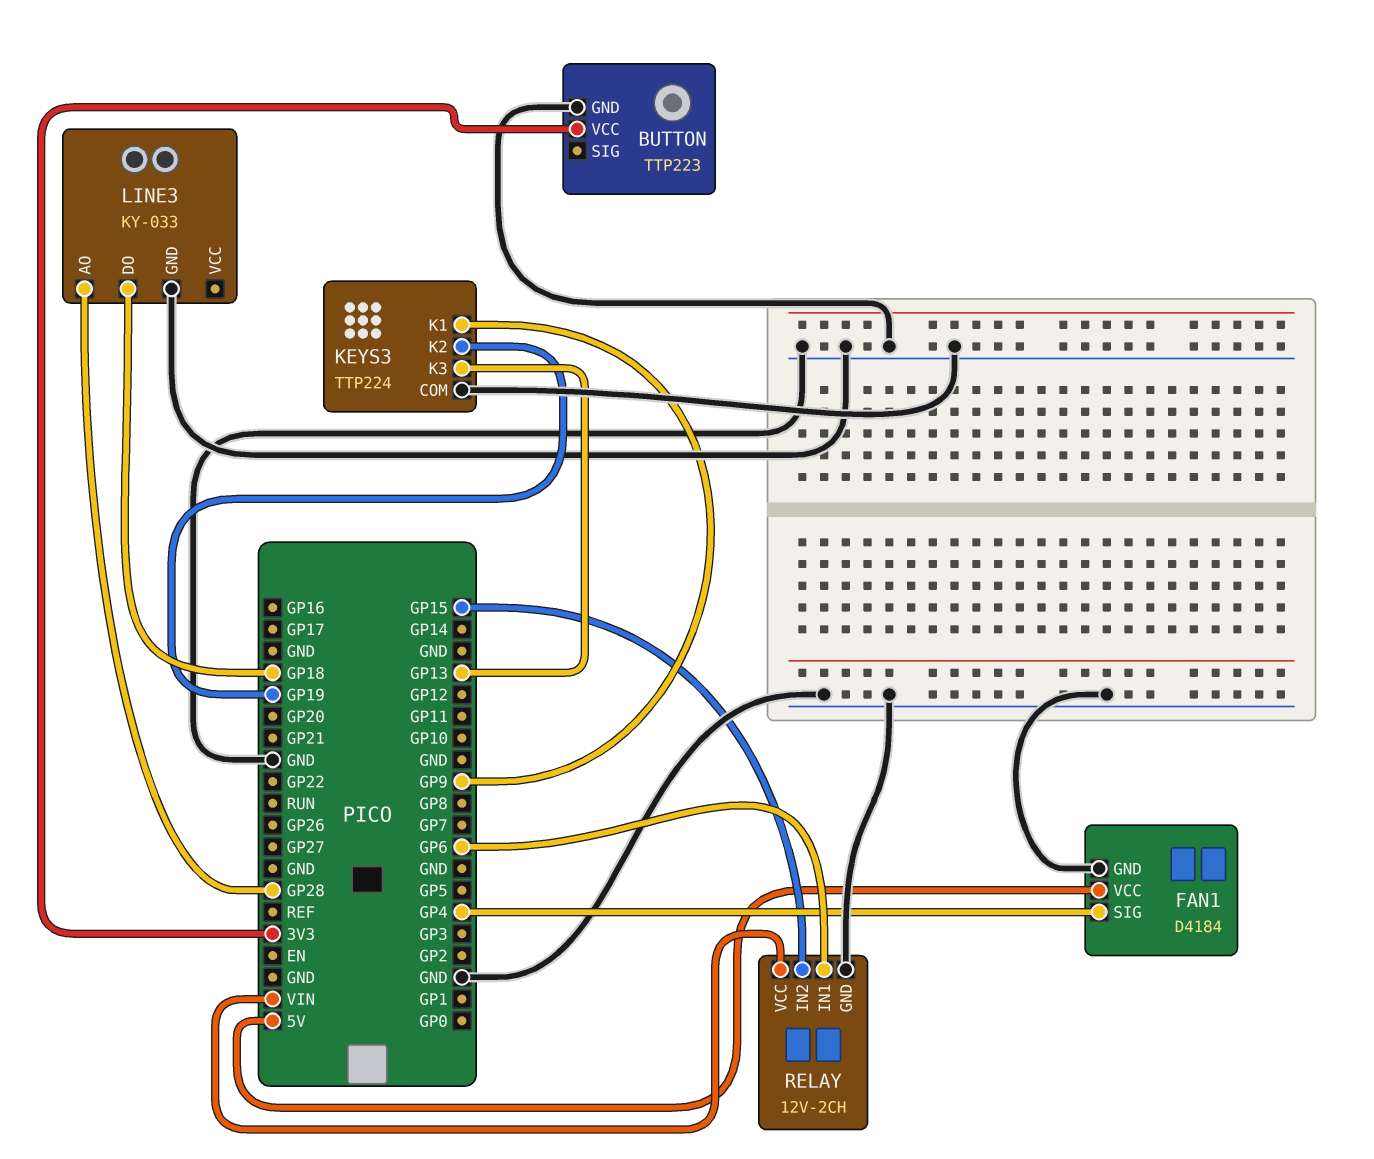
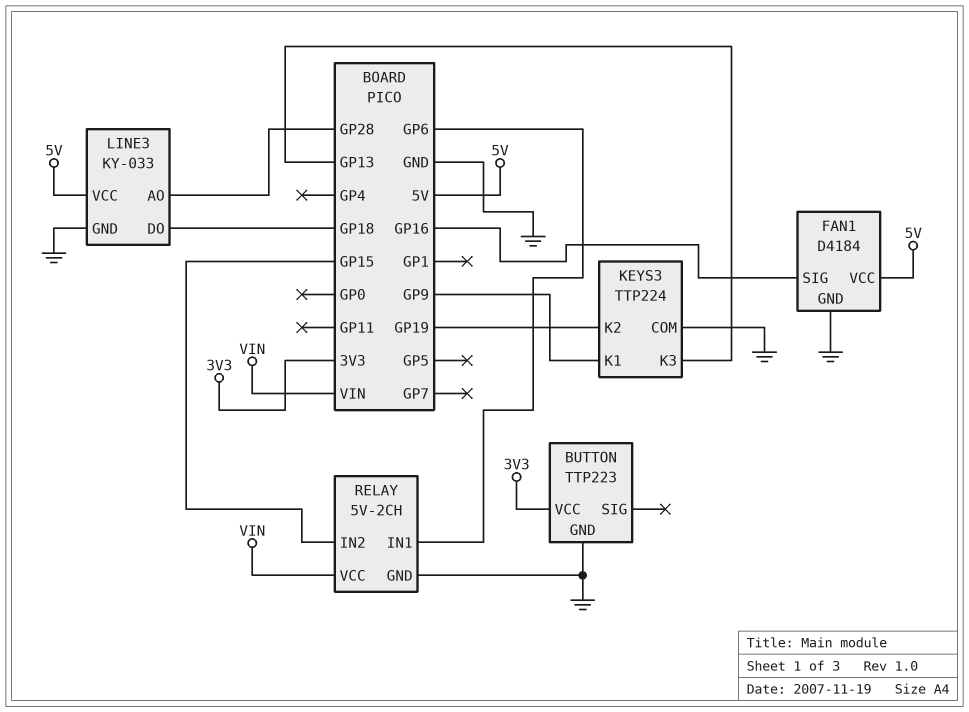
FAN1 pin SIG: GP4 -> GP16
LINE3 pin VCC: none -> 5V
RELAY: 12V-2CH -> 5V-2CH

